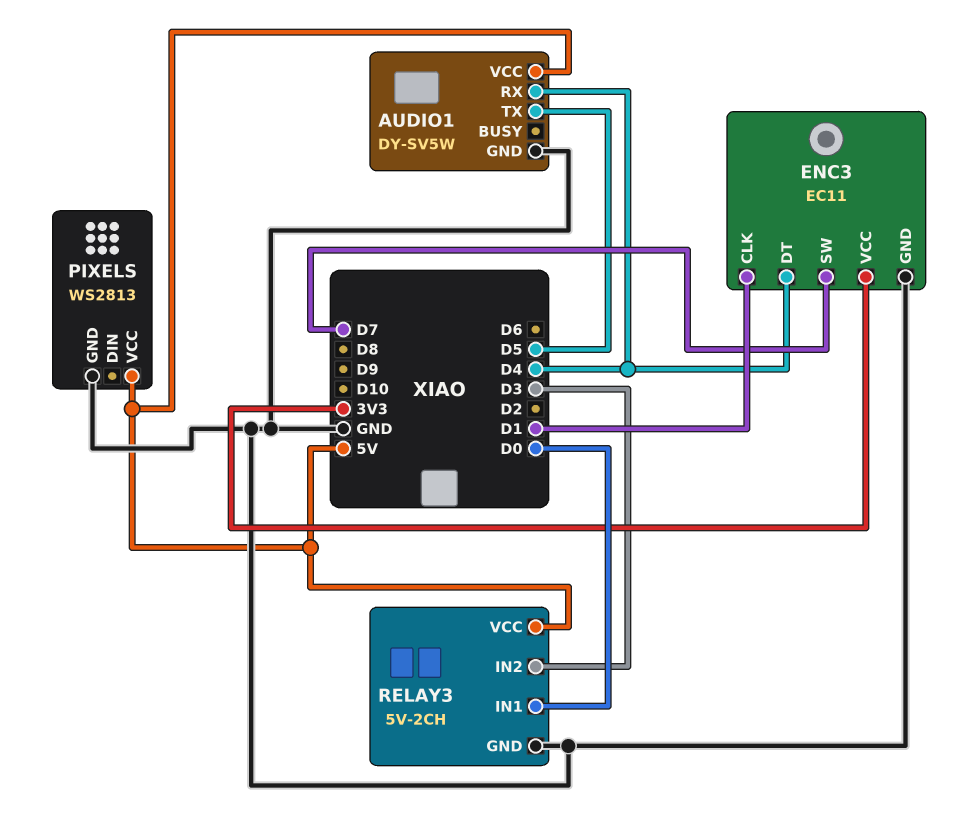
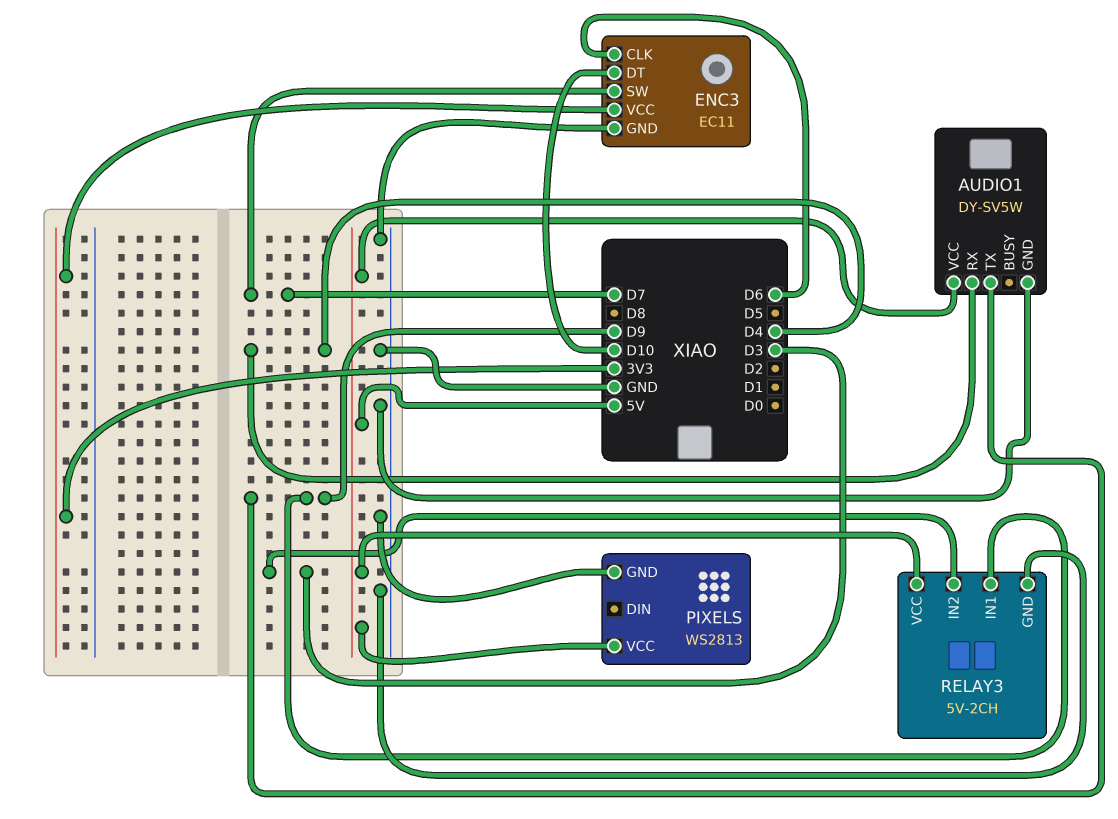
AUDIO1 pin TX: D5 -> D9
ENC3 pin CLK: D1 -> D6
ENC3 pin DT: D4 -> D10
RELAY3 pin IN1: D0 -> D9

